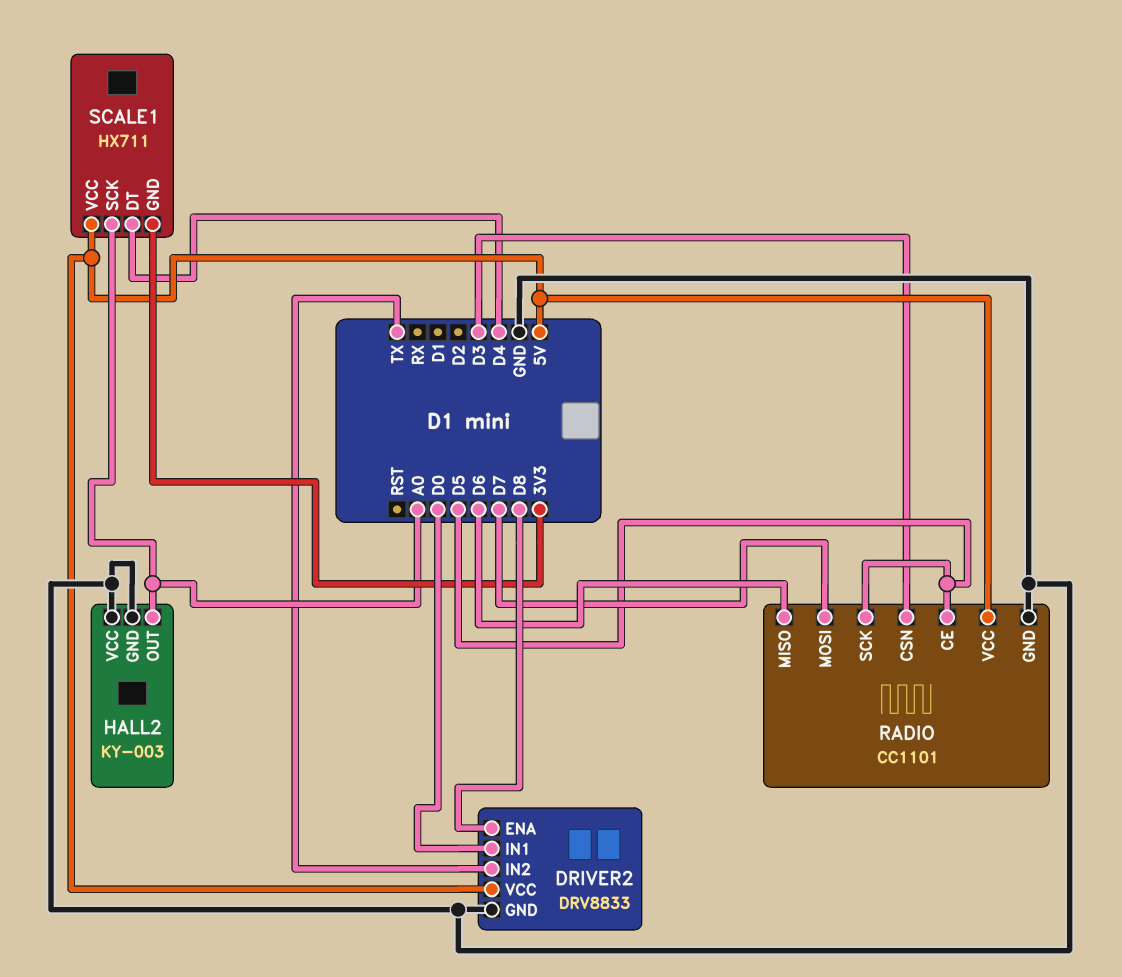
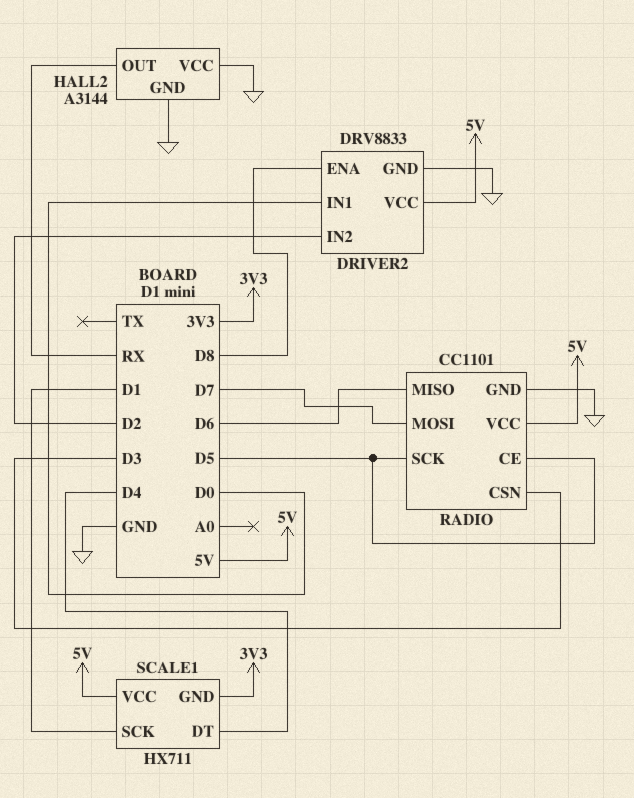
DRIVER2 pin IN2: TX -> D2
HALL2: KY-003 -> A3144
HALL2 pin OUT: A0 -> RX
SCALE1 pin SCK: A0 -> D1

